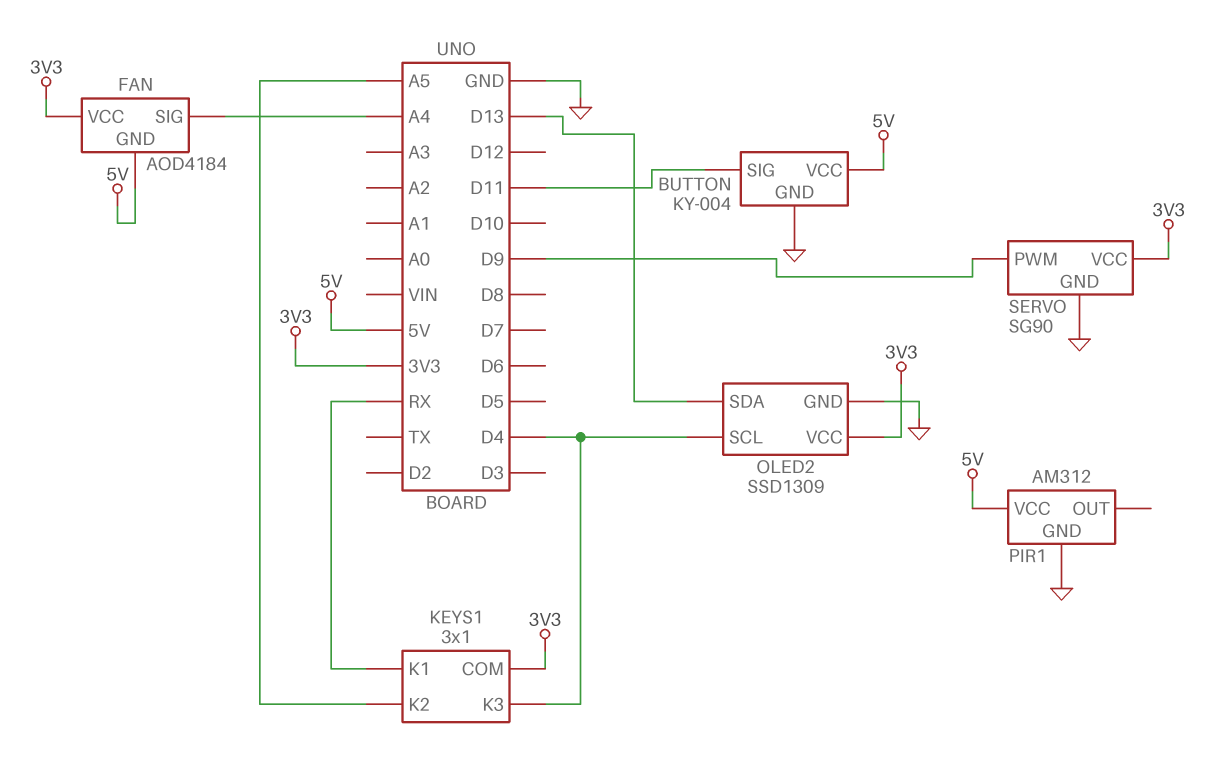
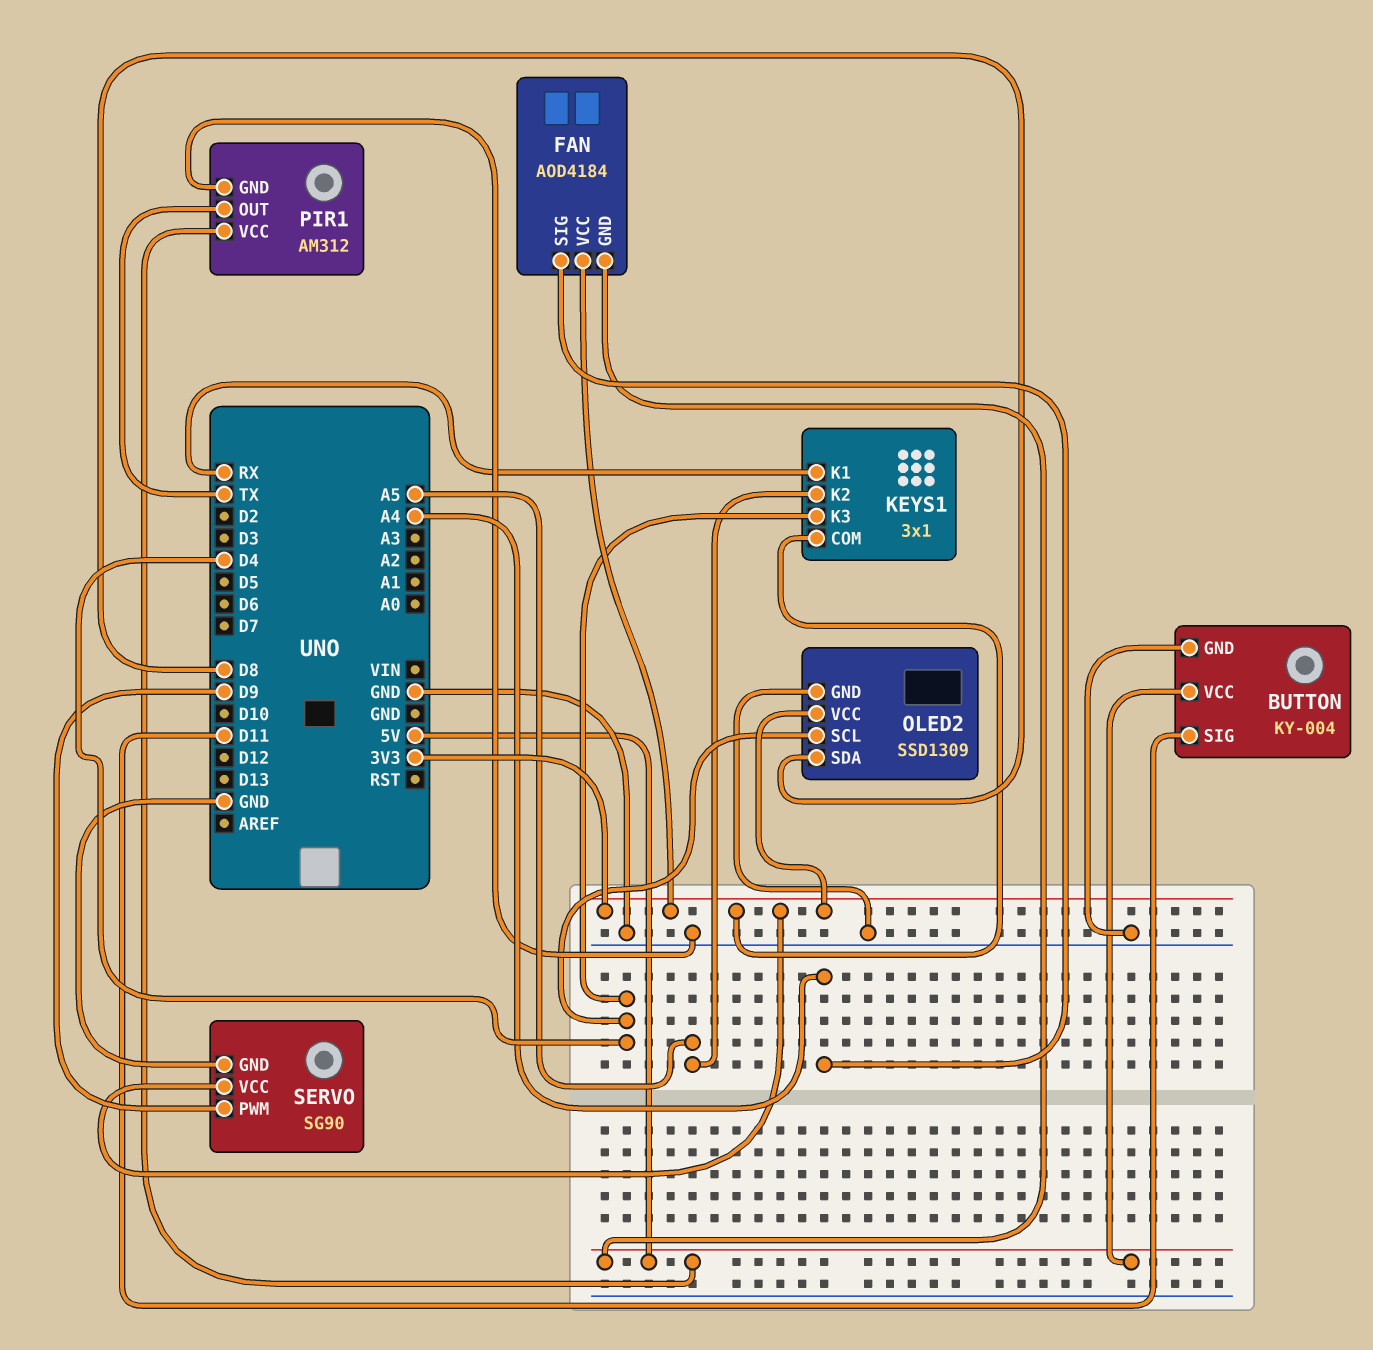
OLED2 pin SDA: D13 -> D8
PIR1 pin OUT: none -> TX

